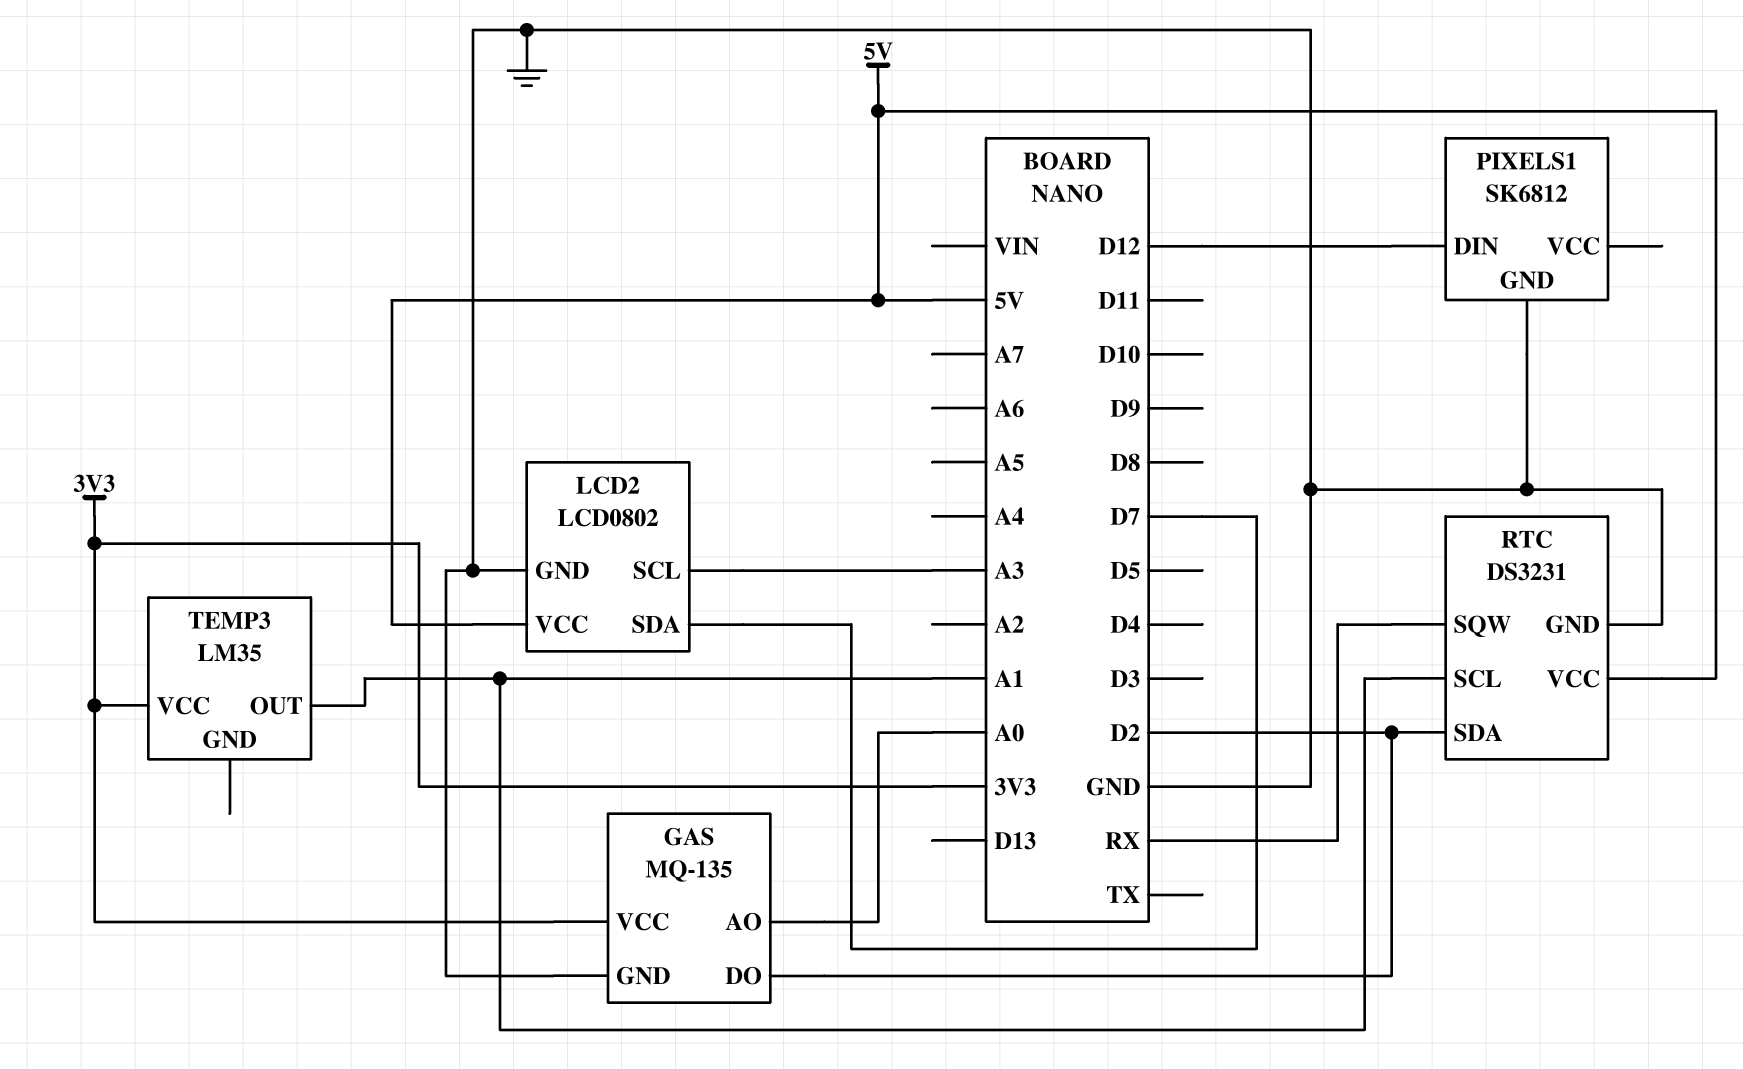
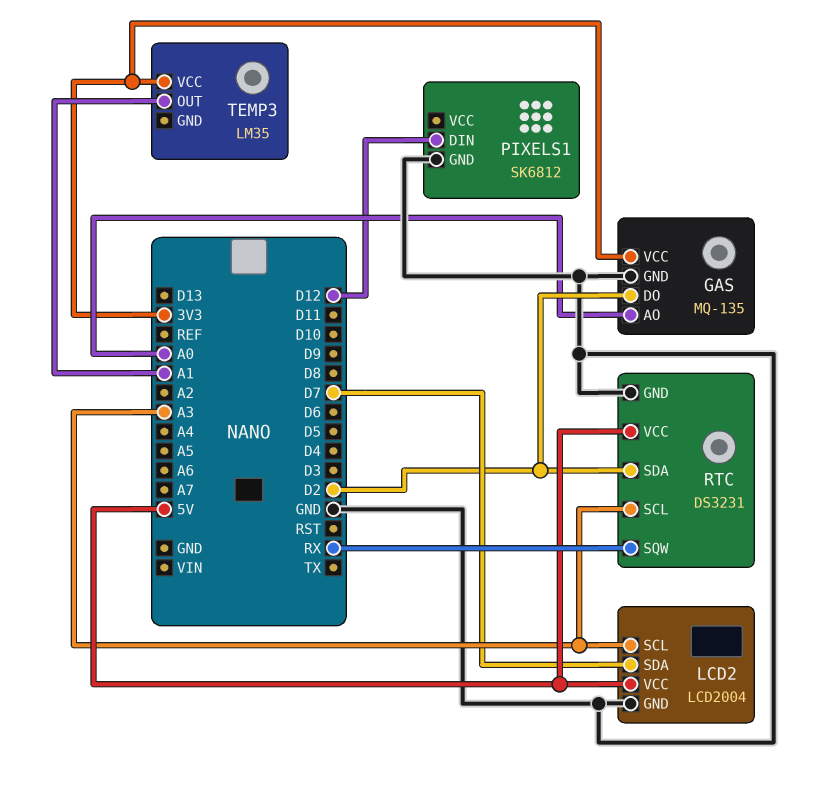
LCD2: LCD0802 -> LCD2004
RTC pin SCL: A1 -> A3

